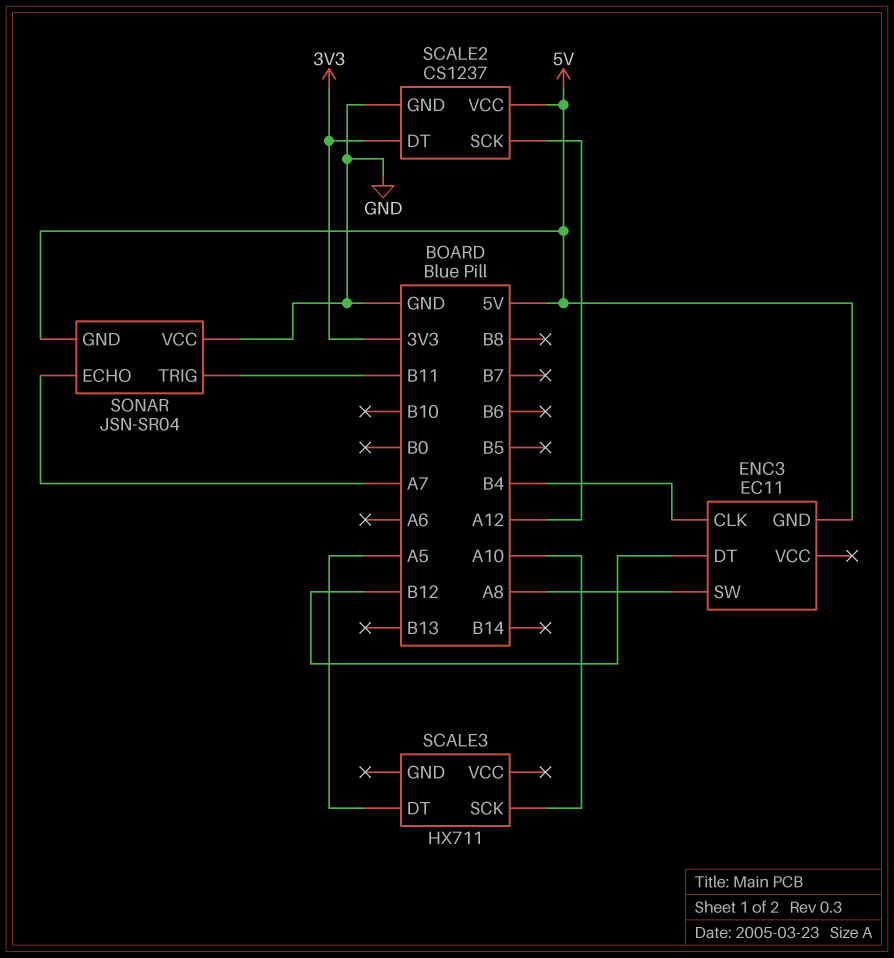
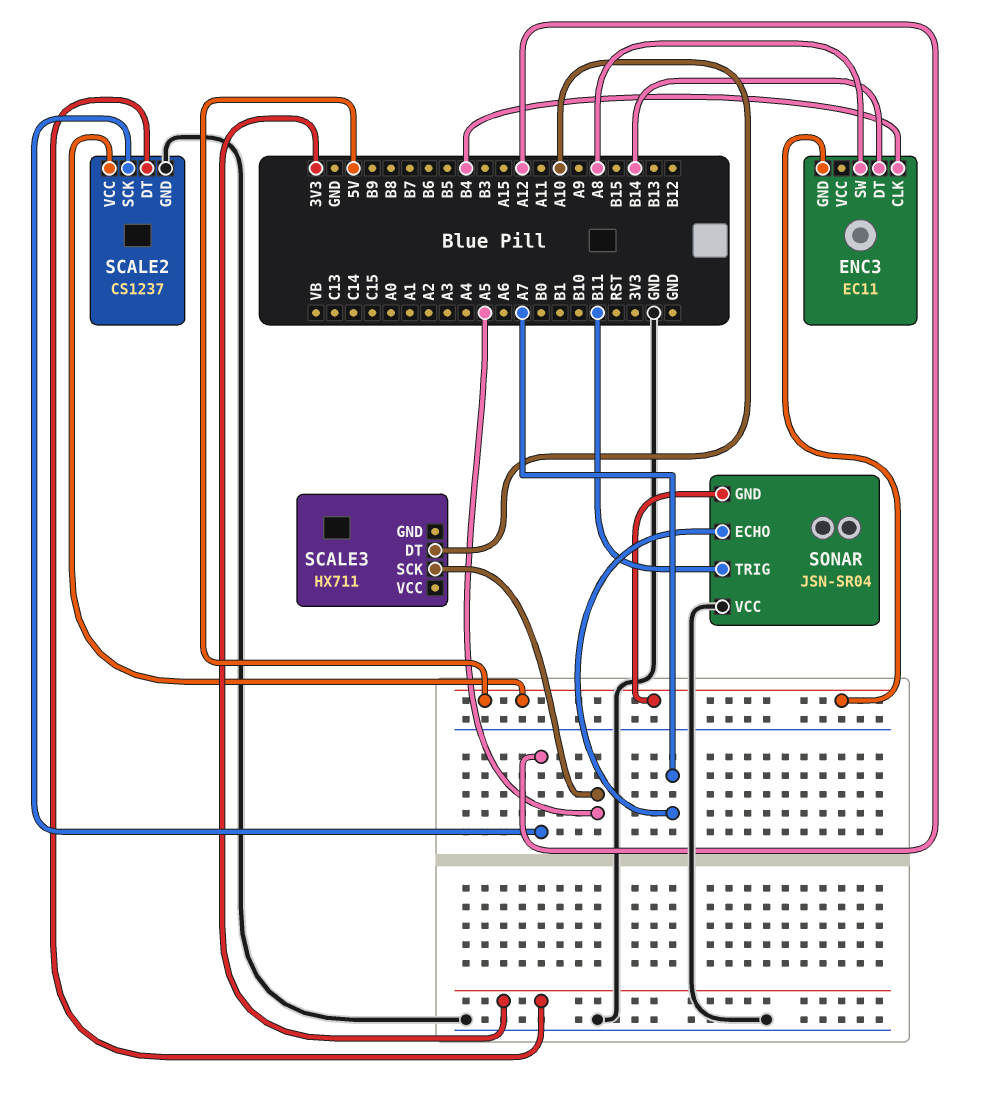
ENC3 pin DT: B12 -> B14
SCALE3 pin DT: A5 -> A10
SCALE3 pin SCK: A10 -> A5

